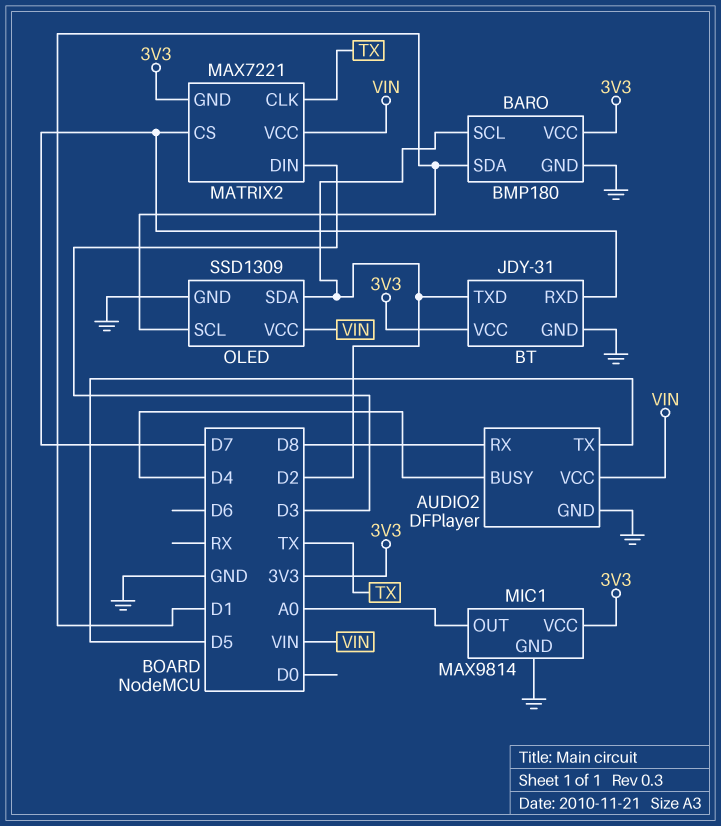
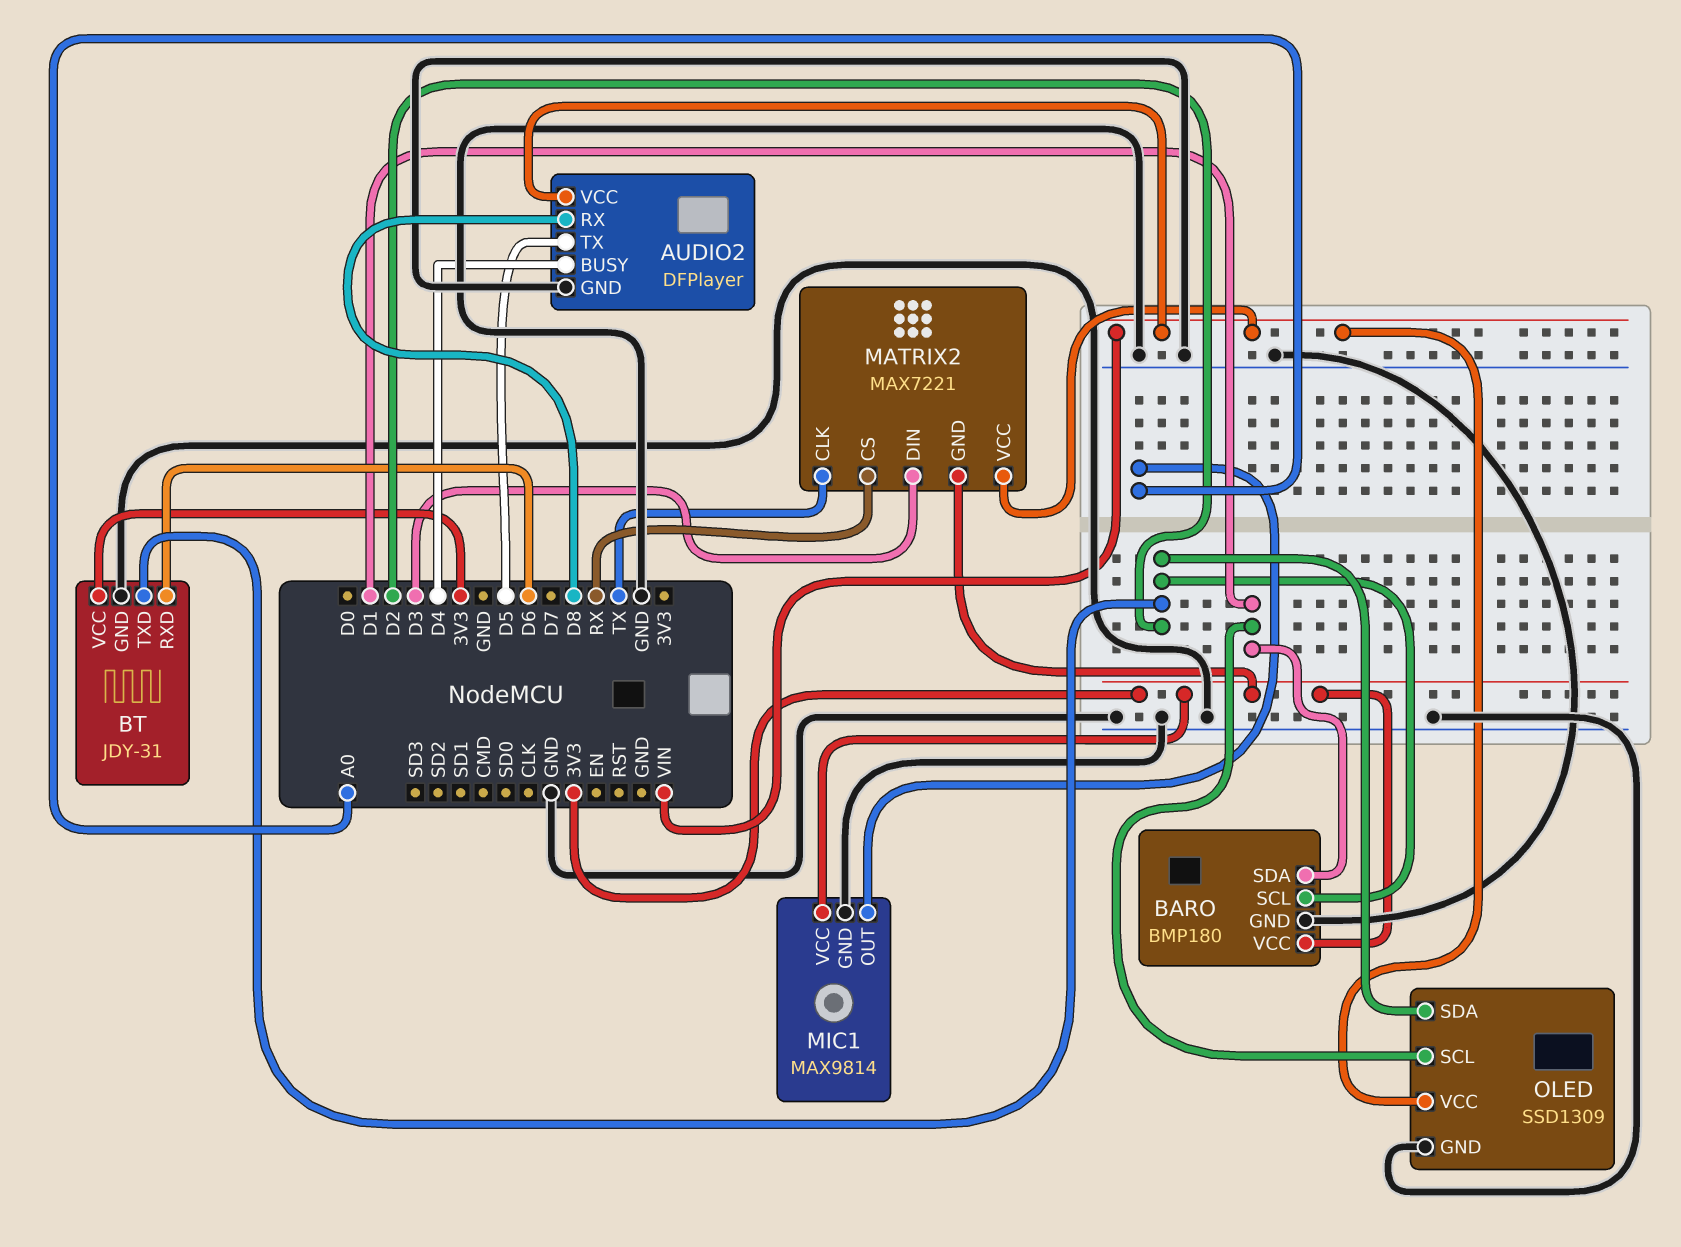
BT pin RXD: D7 -> D6
MATRIX2 pin CS: D7 -> RX

